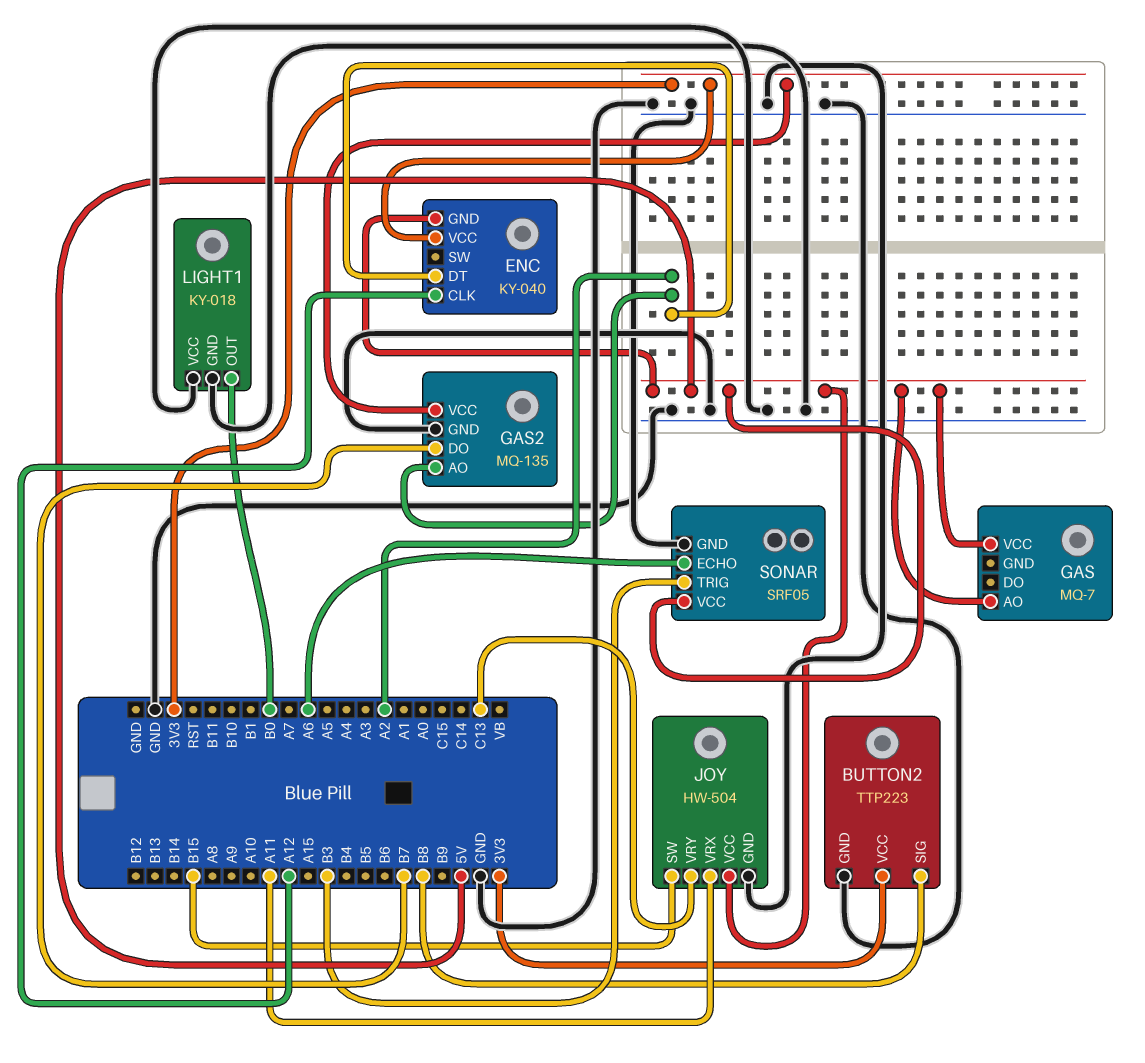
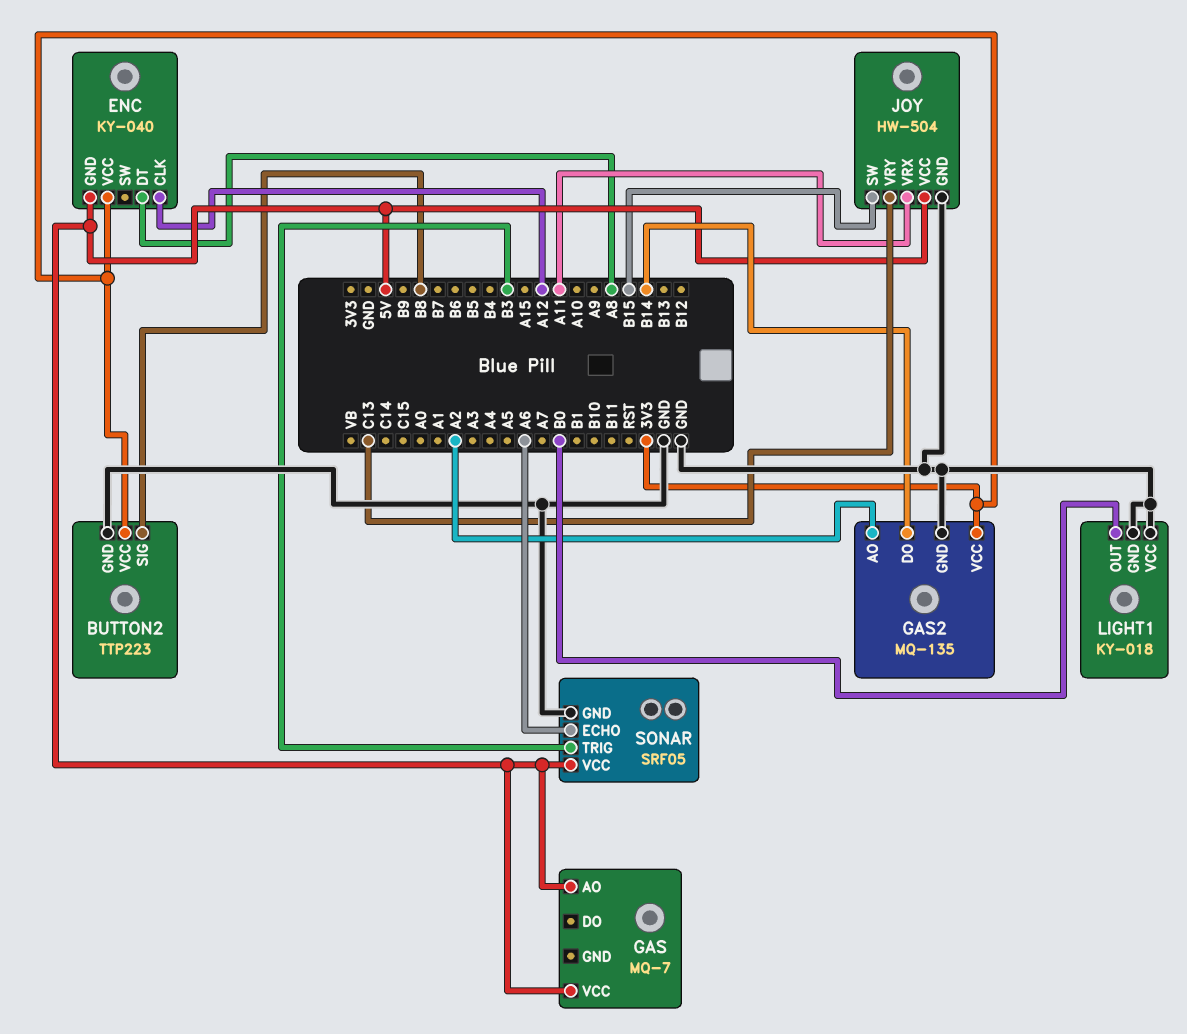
ENC pin DT: A2 -> A8
GAS2 pin DO: B7 -> B14

